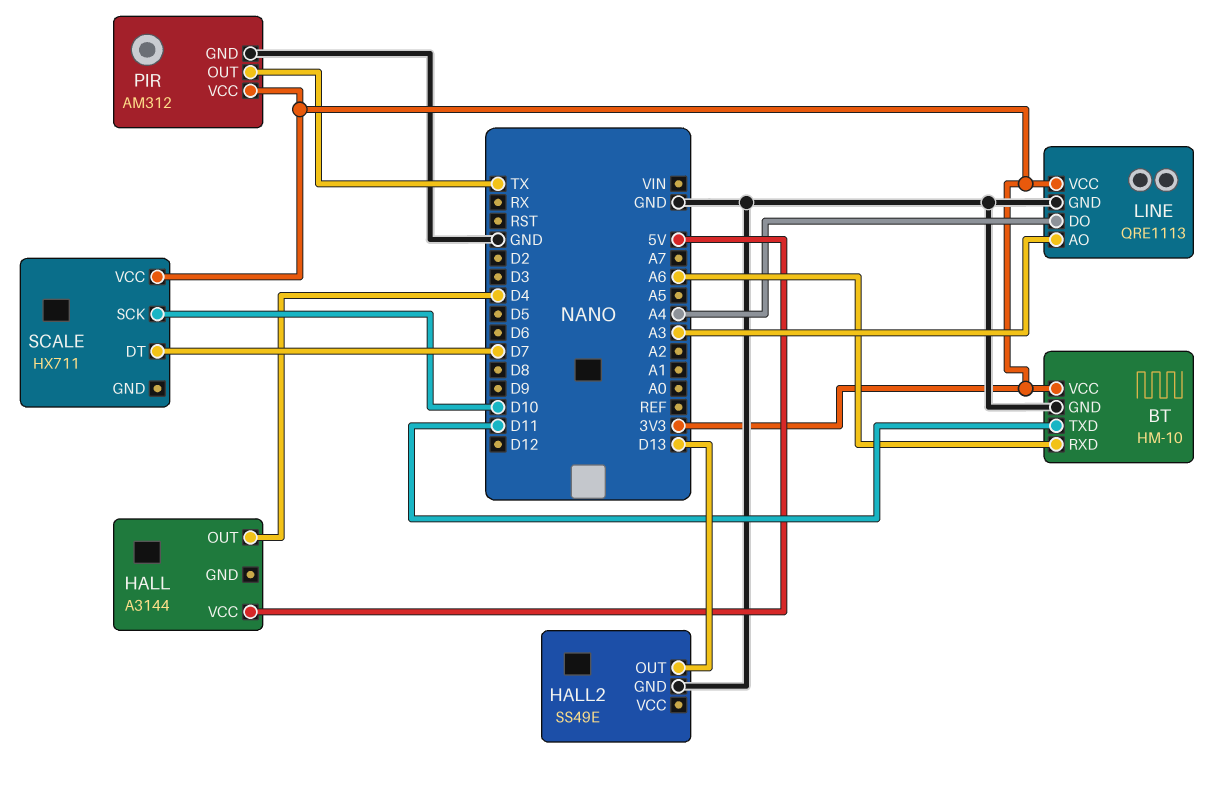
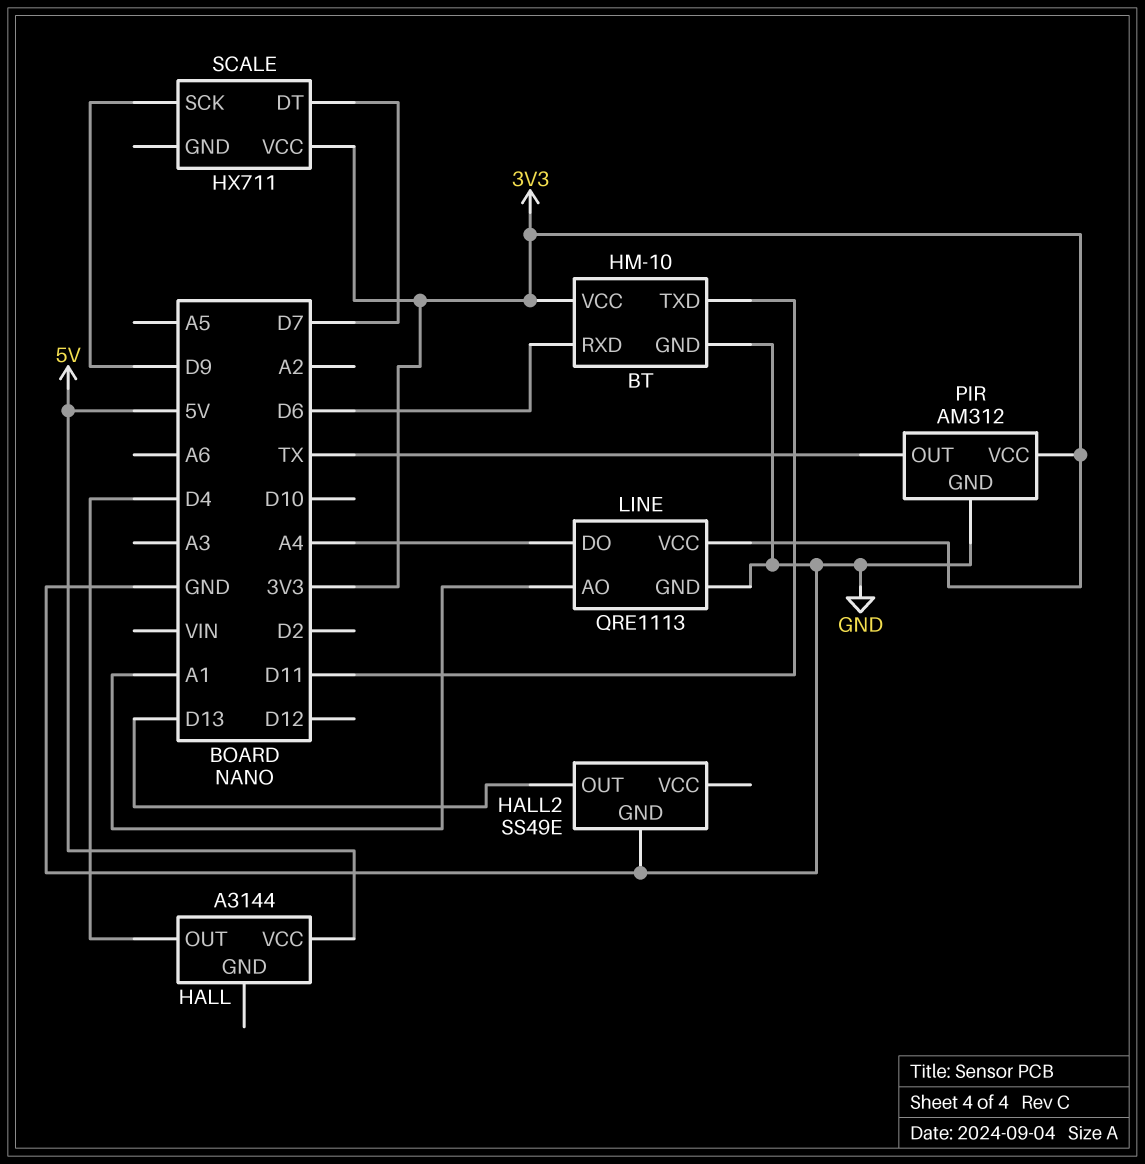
BT pin RXD: A6 -> D6
LINE pin AO: A3 -> A1
SCALE pin SCK: D10 -> D9

